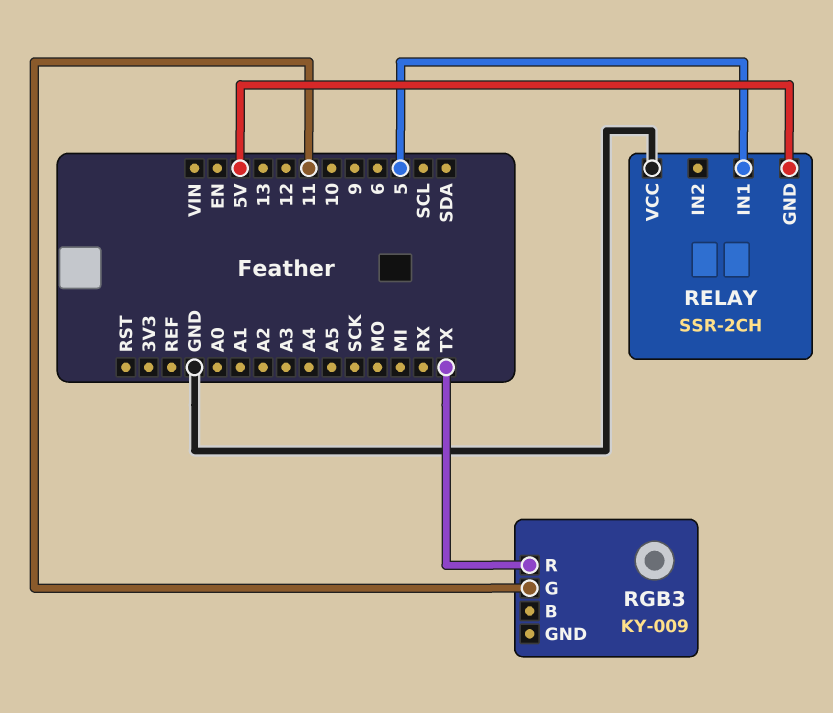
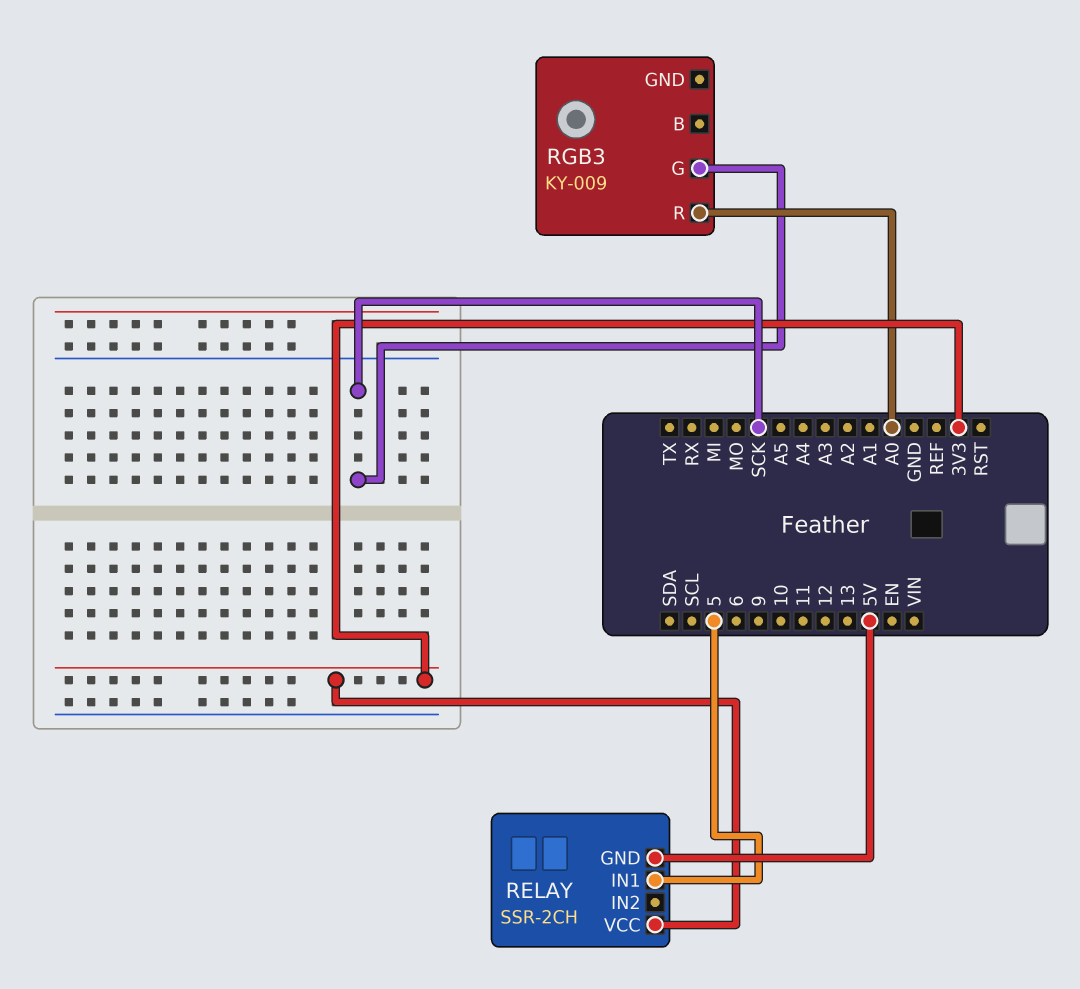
RELAY pin VCC: GND -> 3V3
RGB3 pin G: 11 -> SCK
RGB3 pin R: TX -> A0

